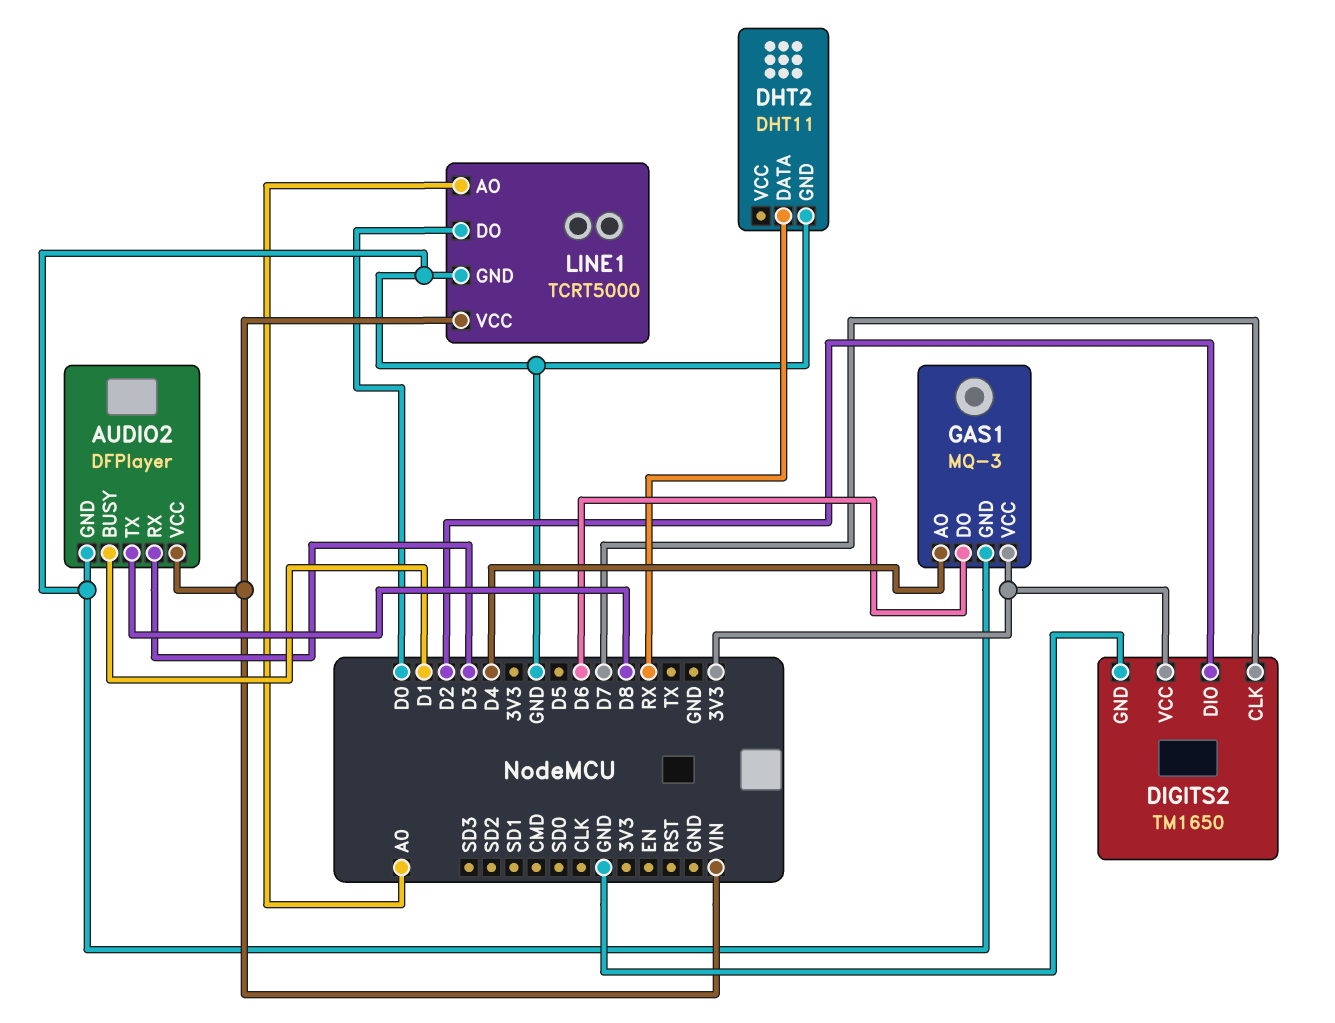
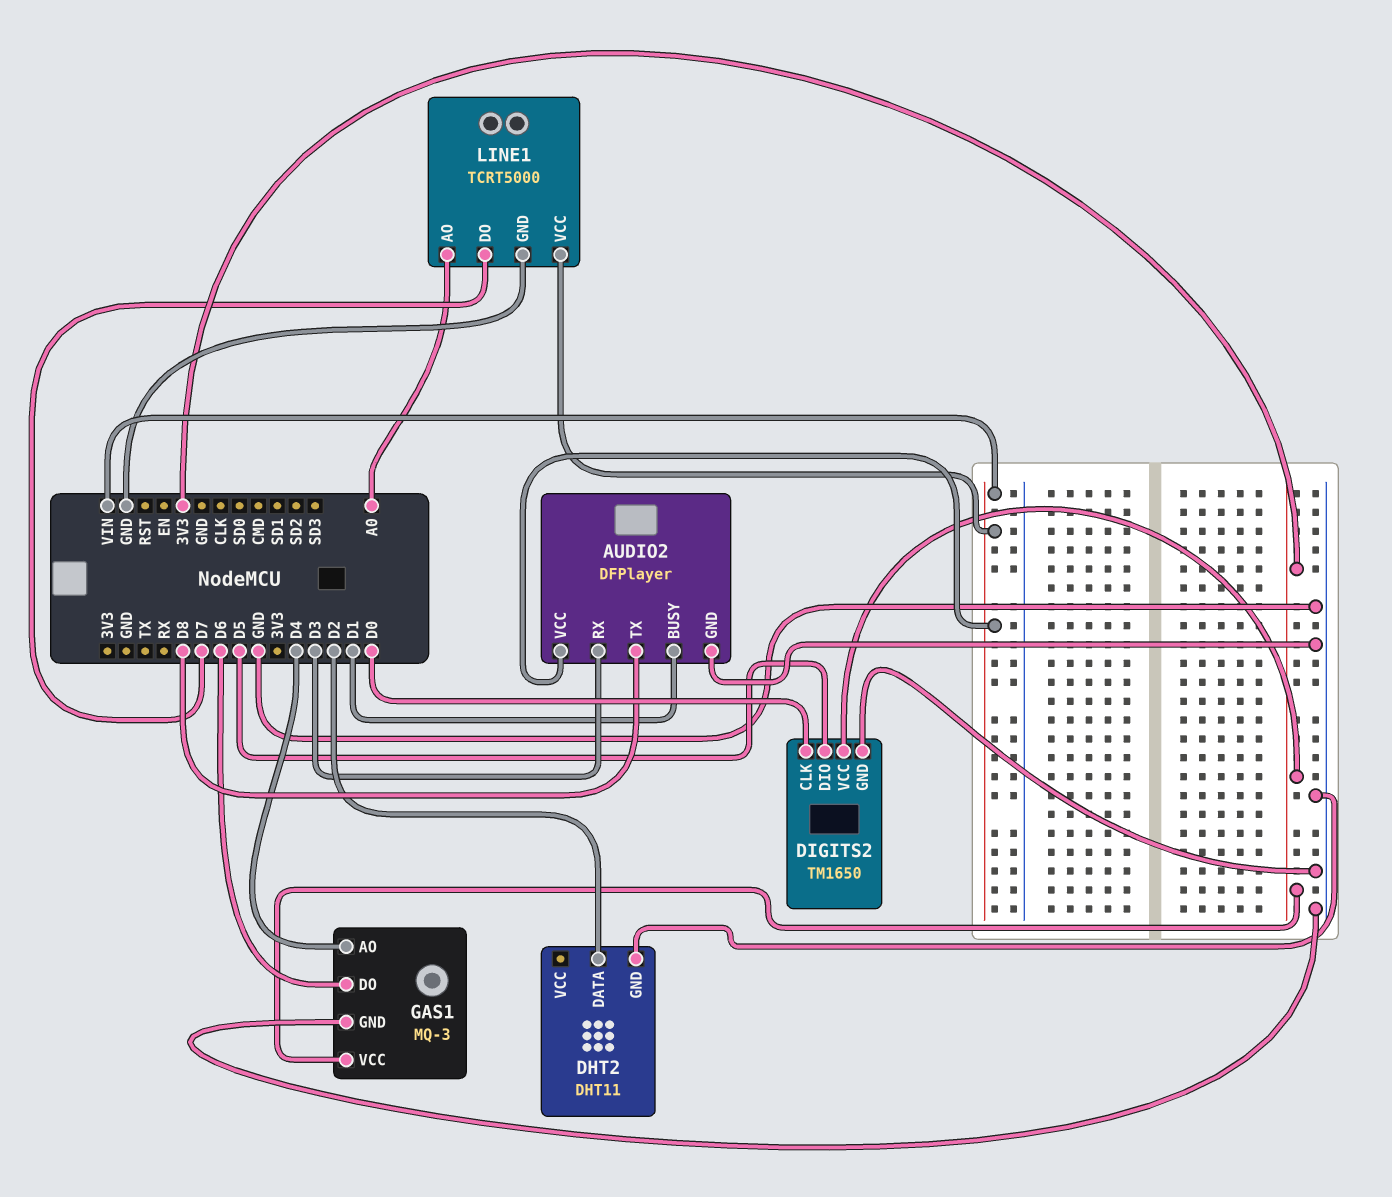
DHT2 pin DATA: RX -> D2
DIGITS2 pin CLK: D7 -> D0
DIGITS2 pin DIO: D2 -> D5
LINE1 pin DO: D0 -> D7

